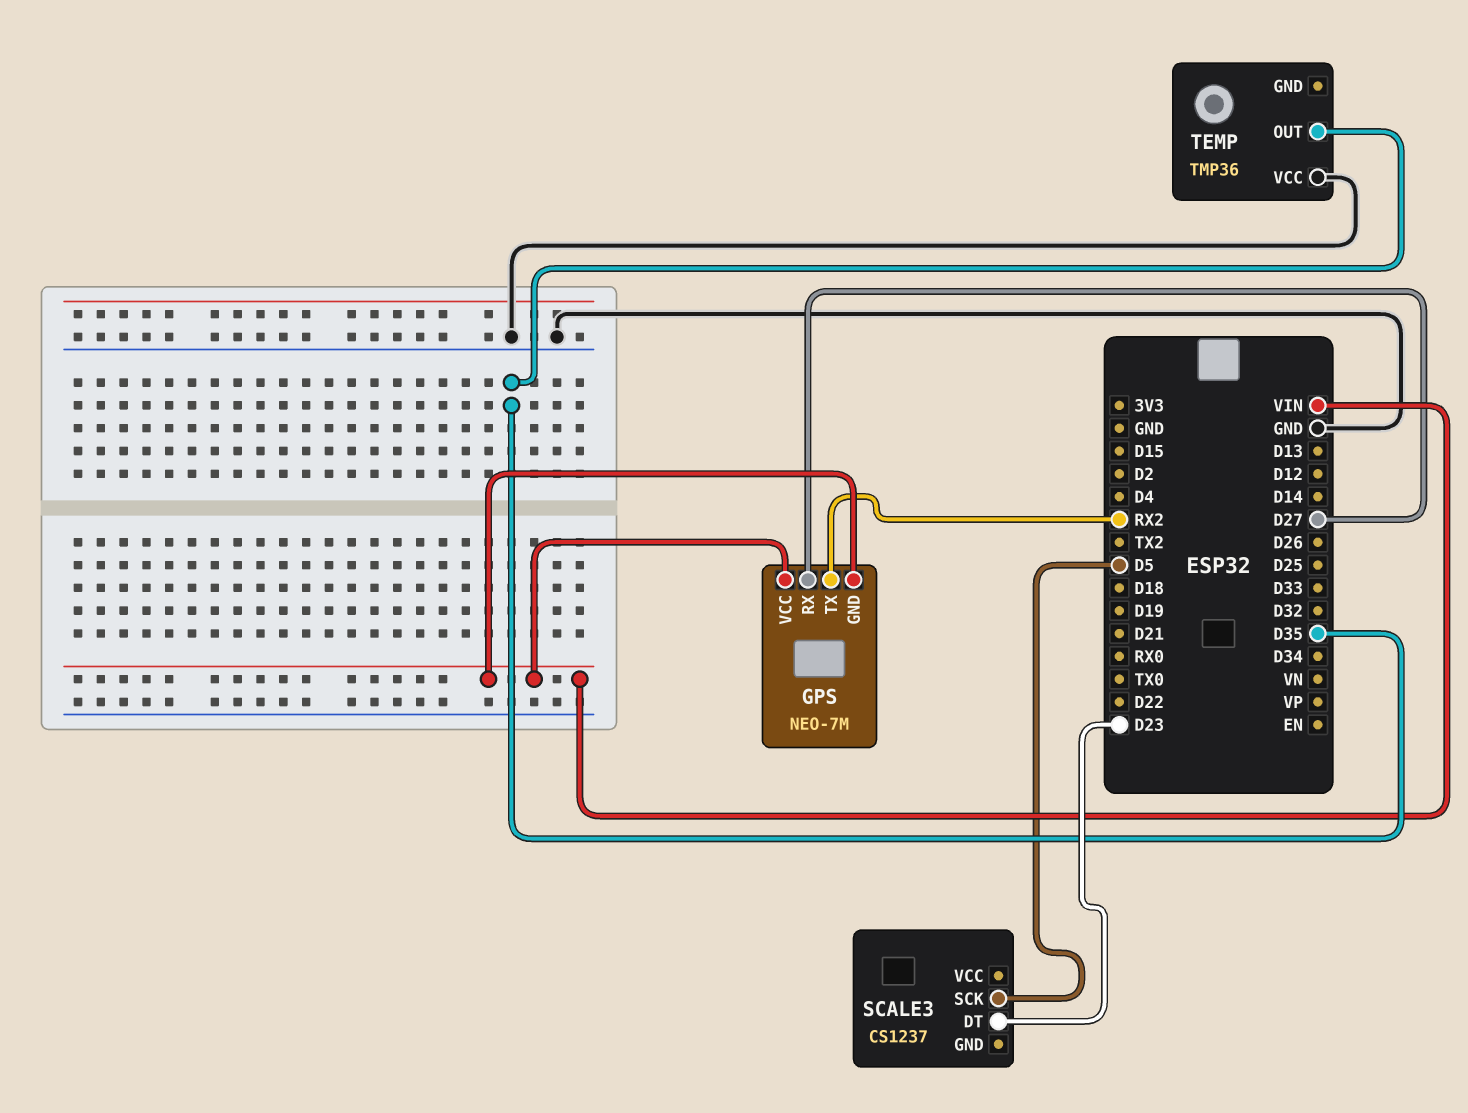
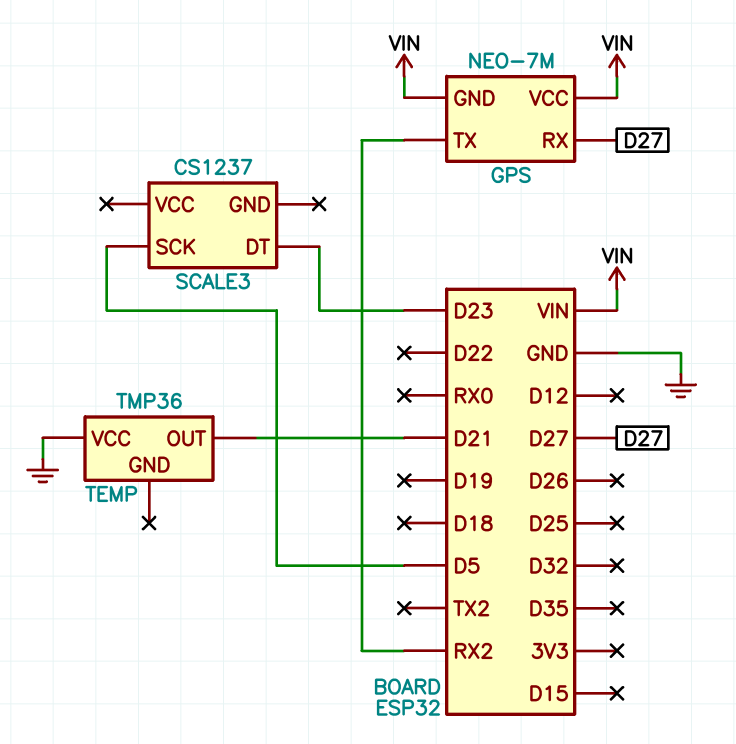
TEMP pin OUT: D35 -> D21

